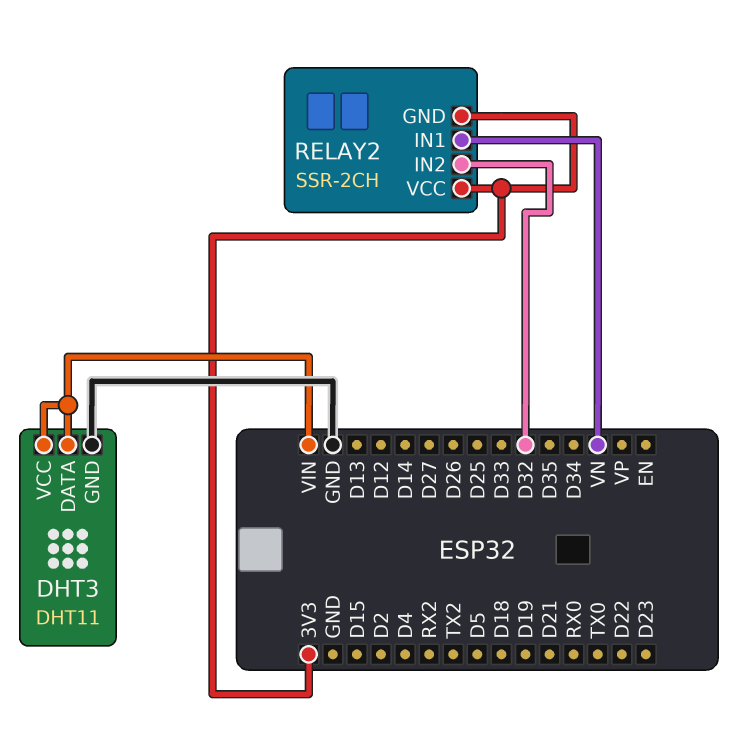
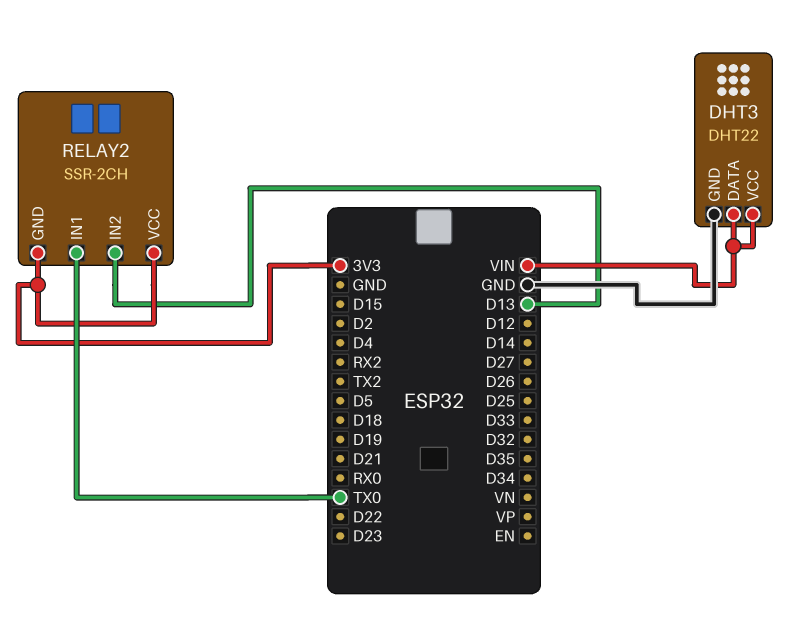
DHT3: DHT11 -> DHT22
RELAY2 pin IN1: VN -> TX0
RELAY2 pin IN2: D32 -> D13

